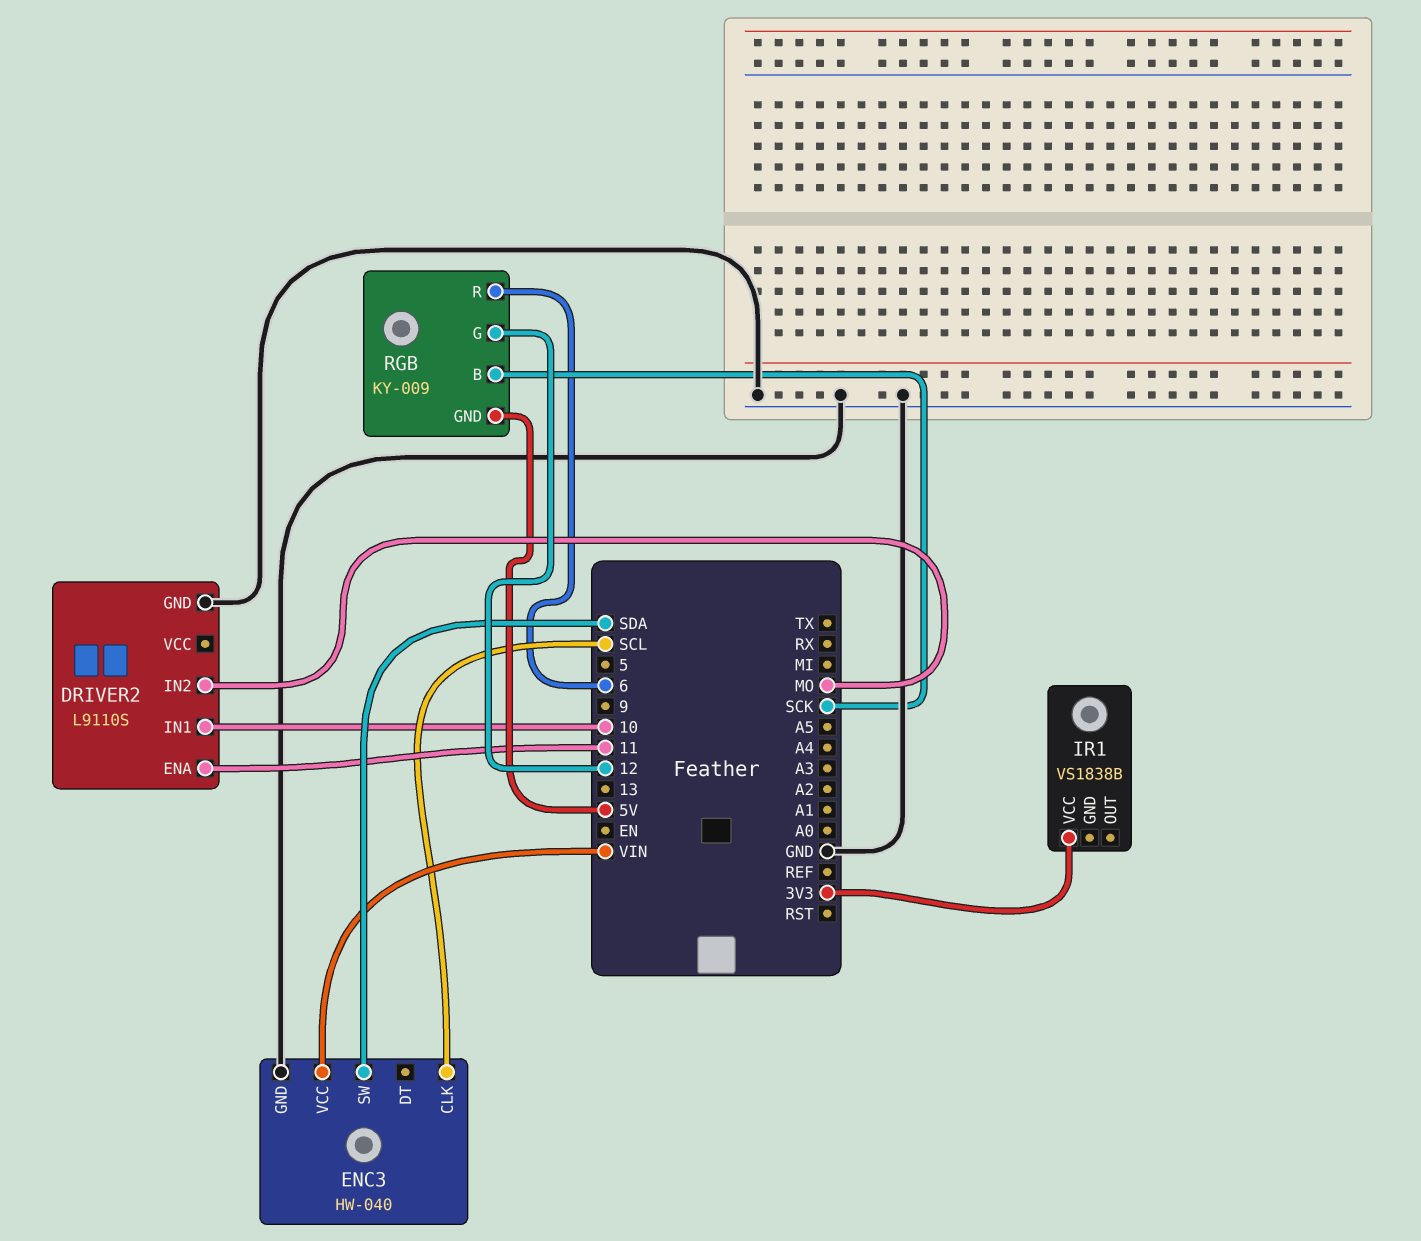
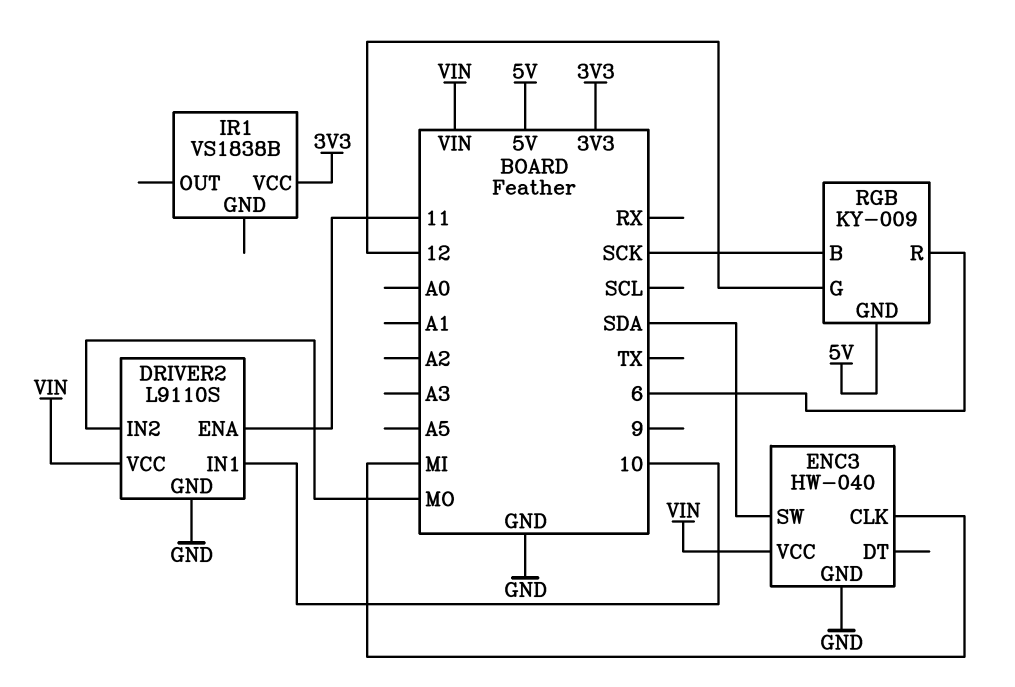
DRIVER2 pin VCC: none -> VIN
ENC3 pin CLK: SCL -> MI

